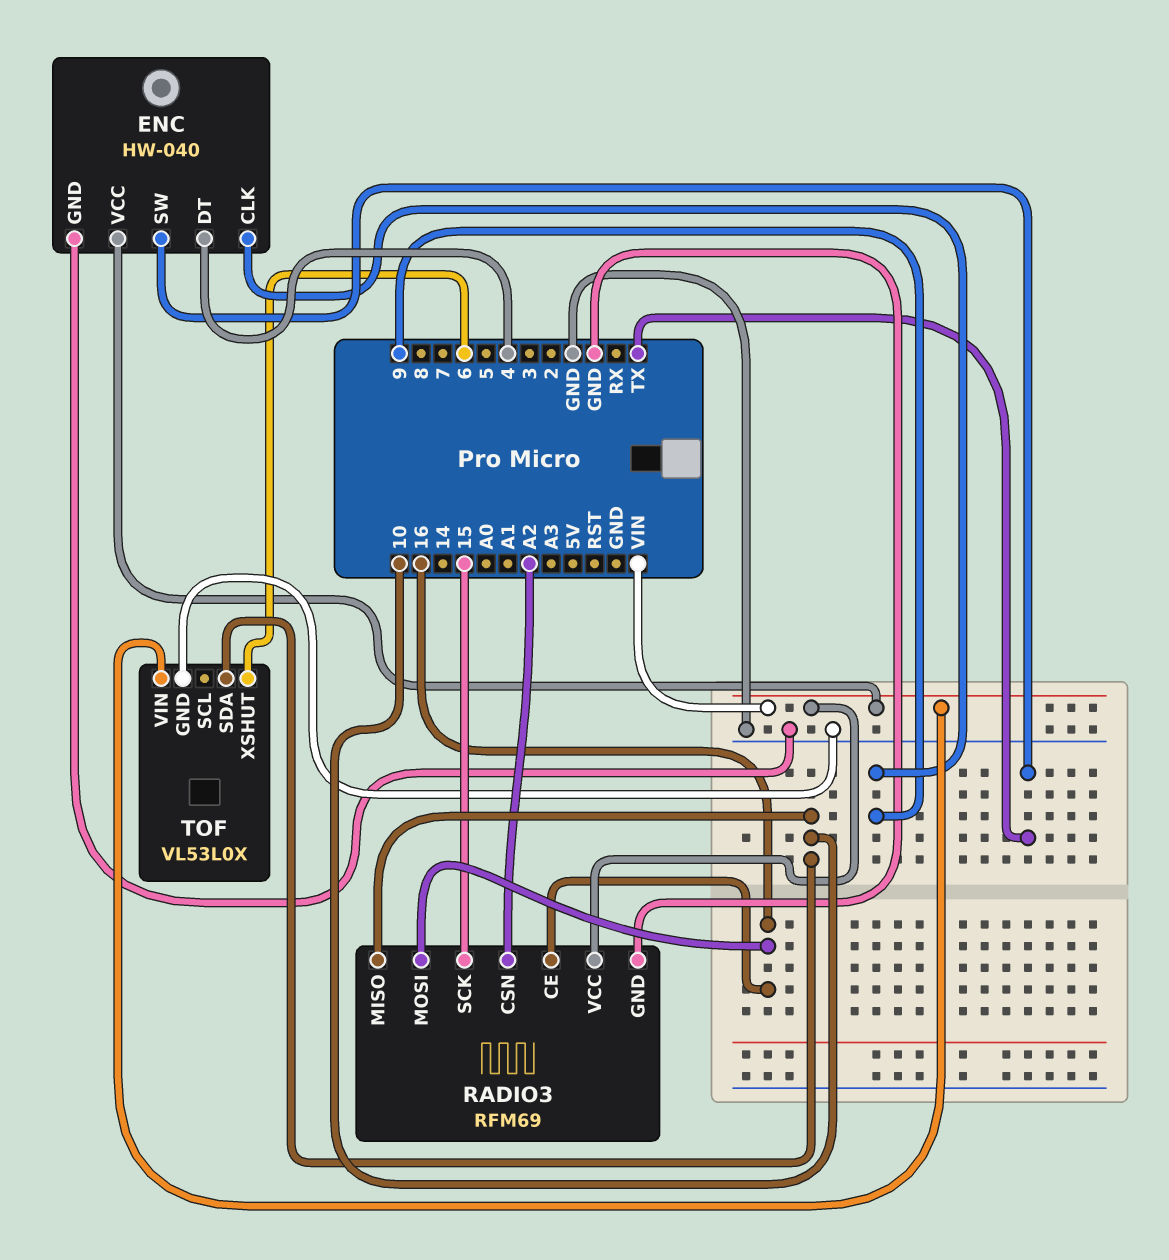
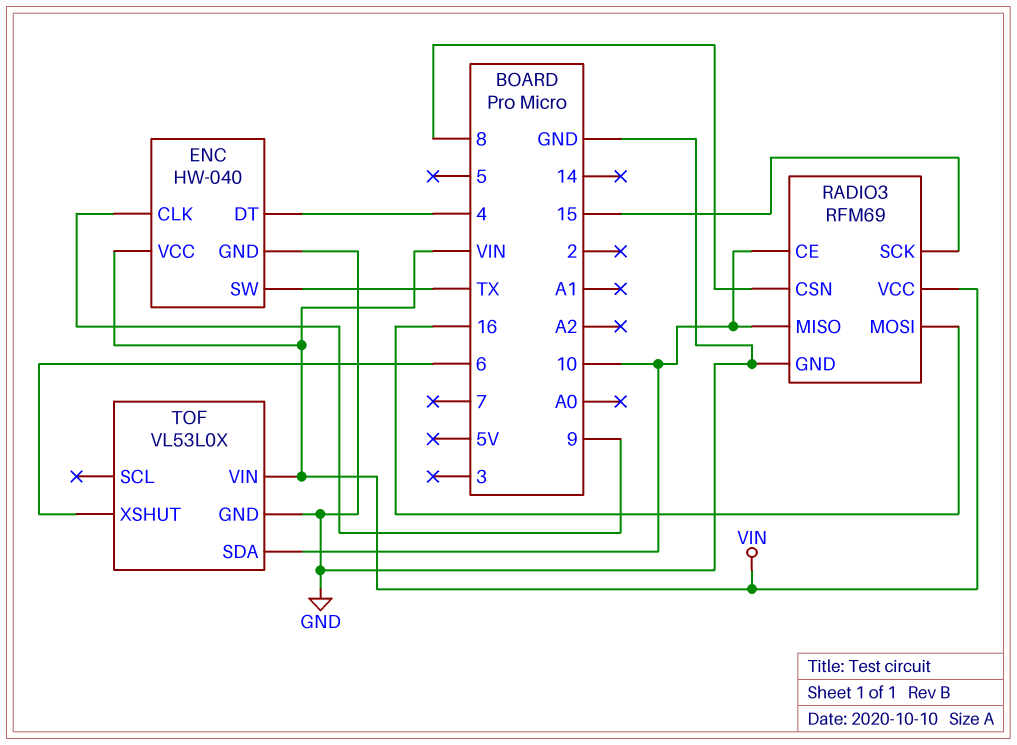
RADIO3 pin CE: 16 -> 10
RADIO3 pin CSN: A2 -> 8

